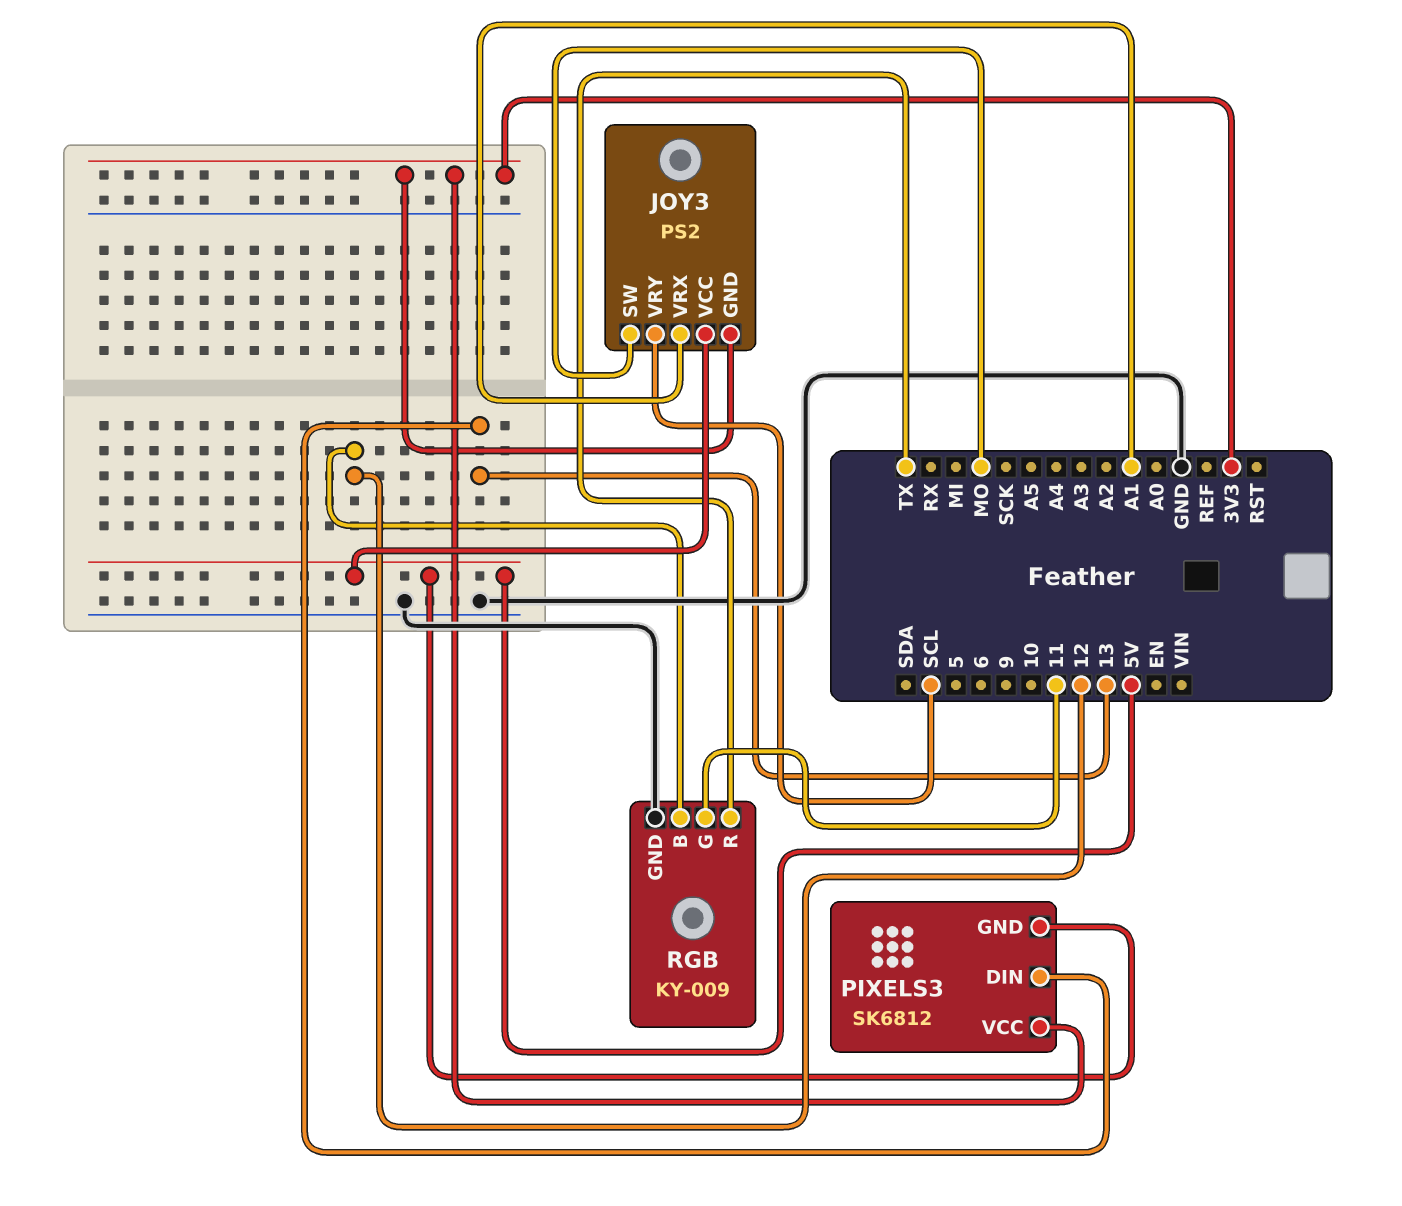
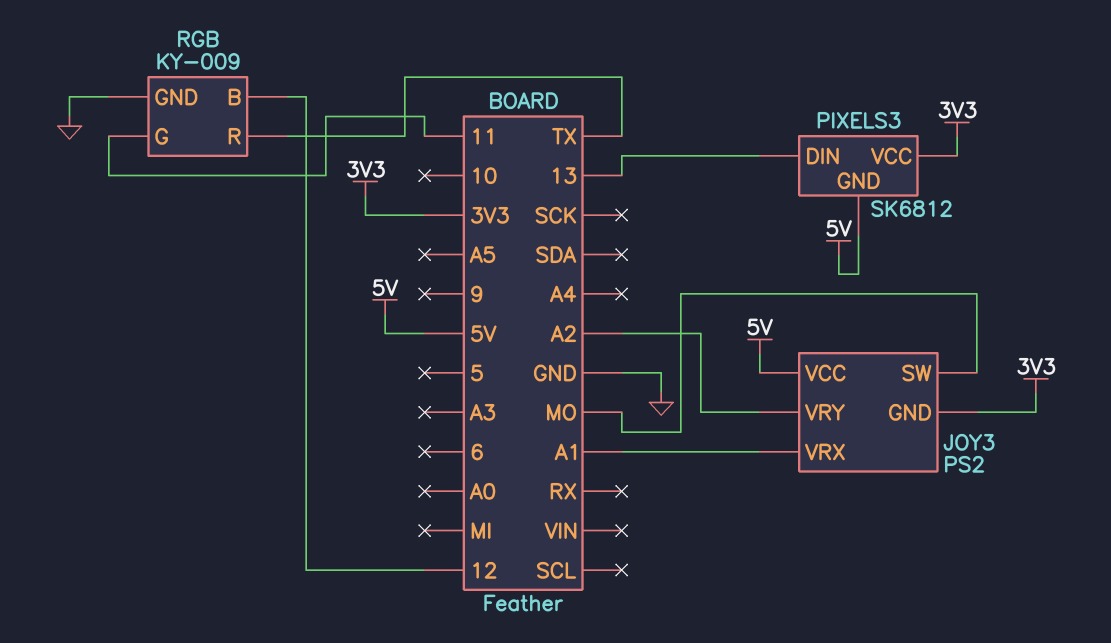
JOY3 pin VRY: SCL -> A2

